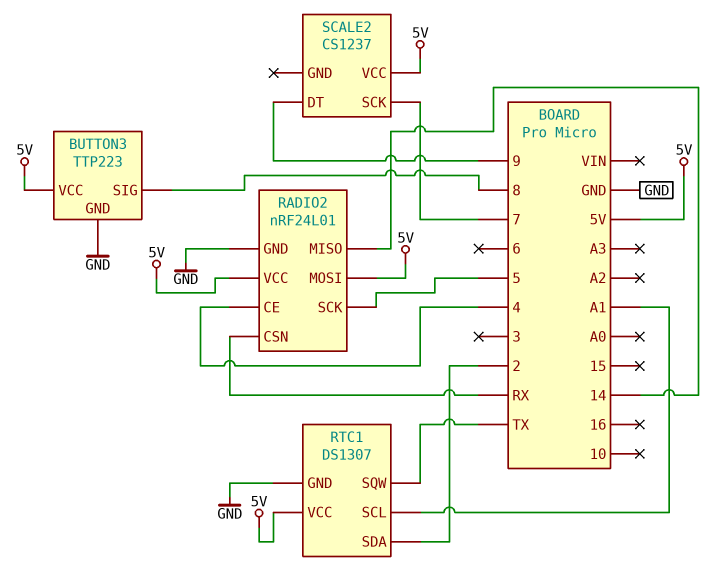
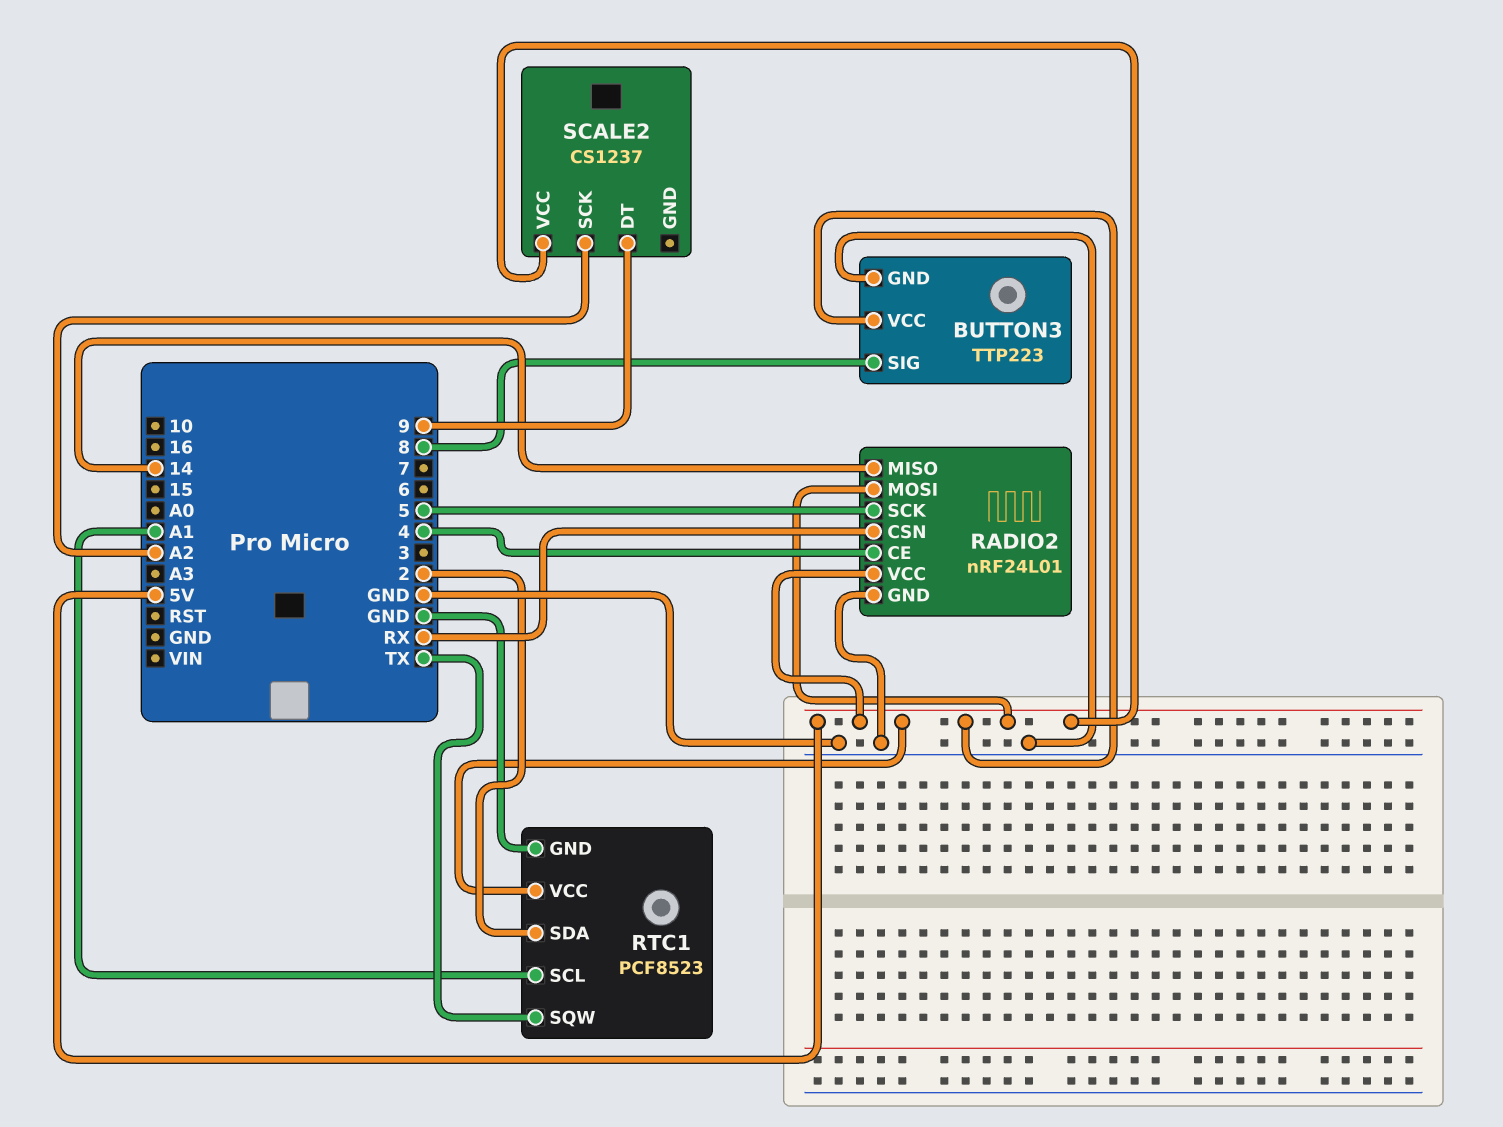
RTC1: DS1307 -> PCF8523
SCALE2 pin SCK: 7 -> A2

